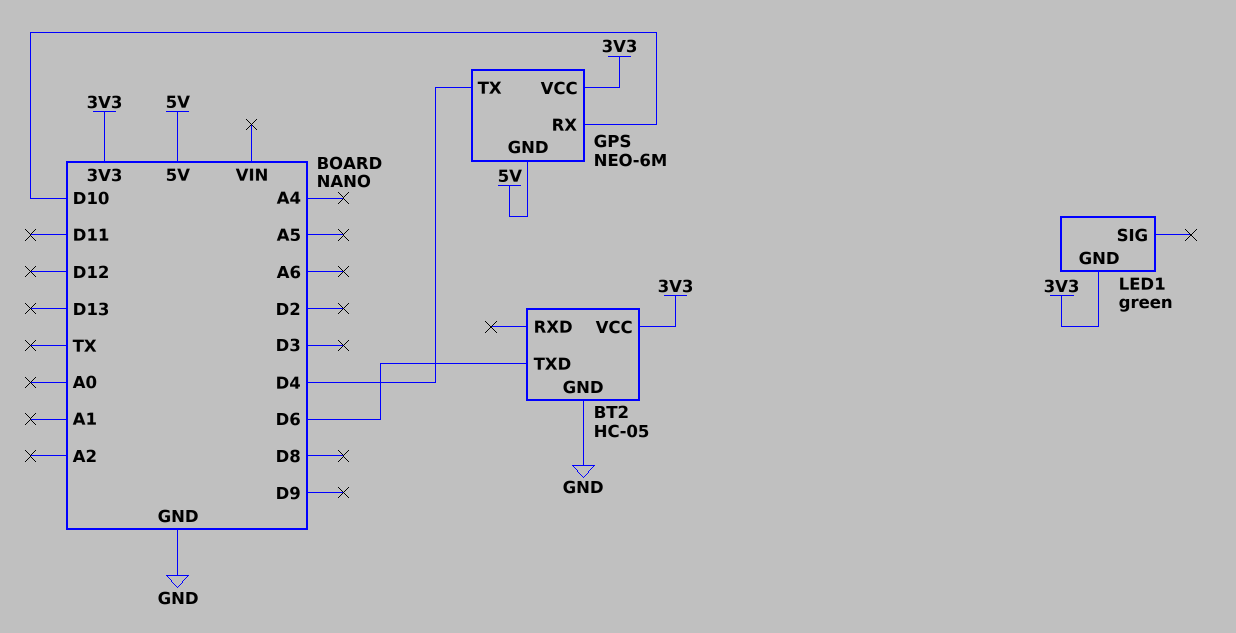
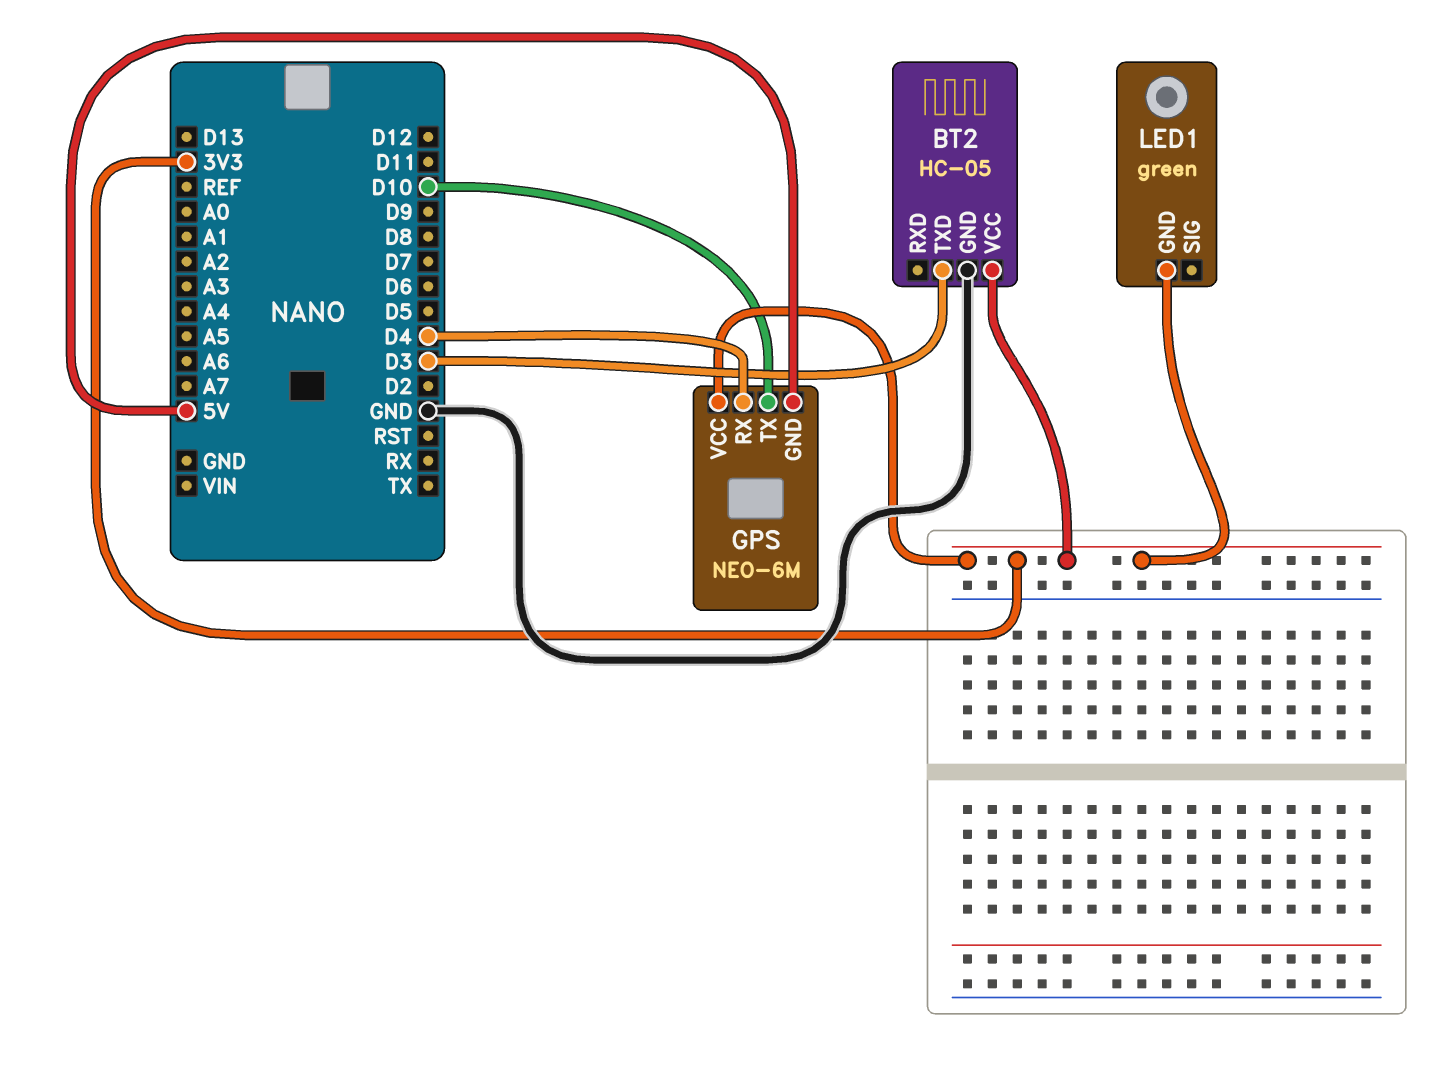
BT2 pin TXD: D6 -> D3
GPS pin RX: D10 -> D4
GPS pin TX: D4 -> D10

